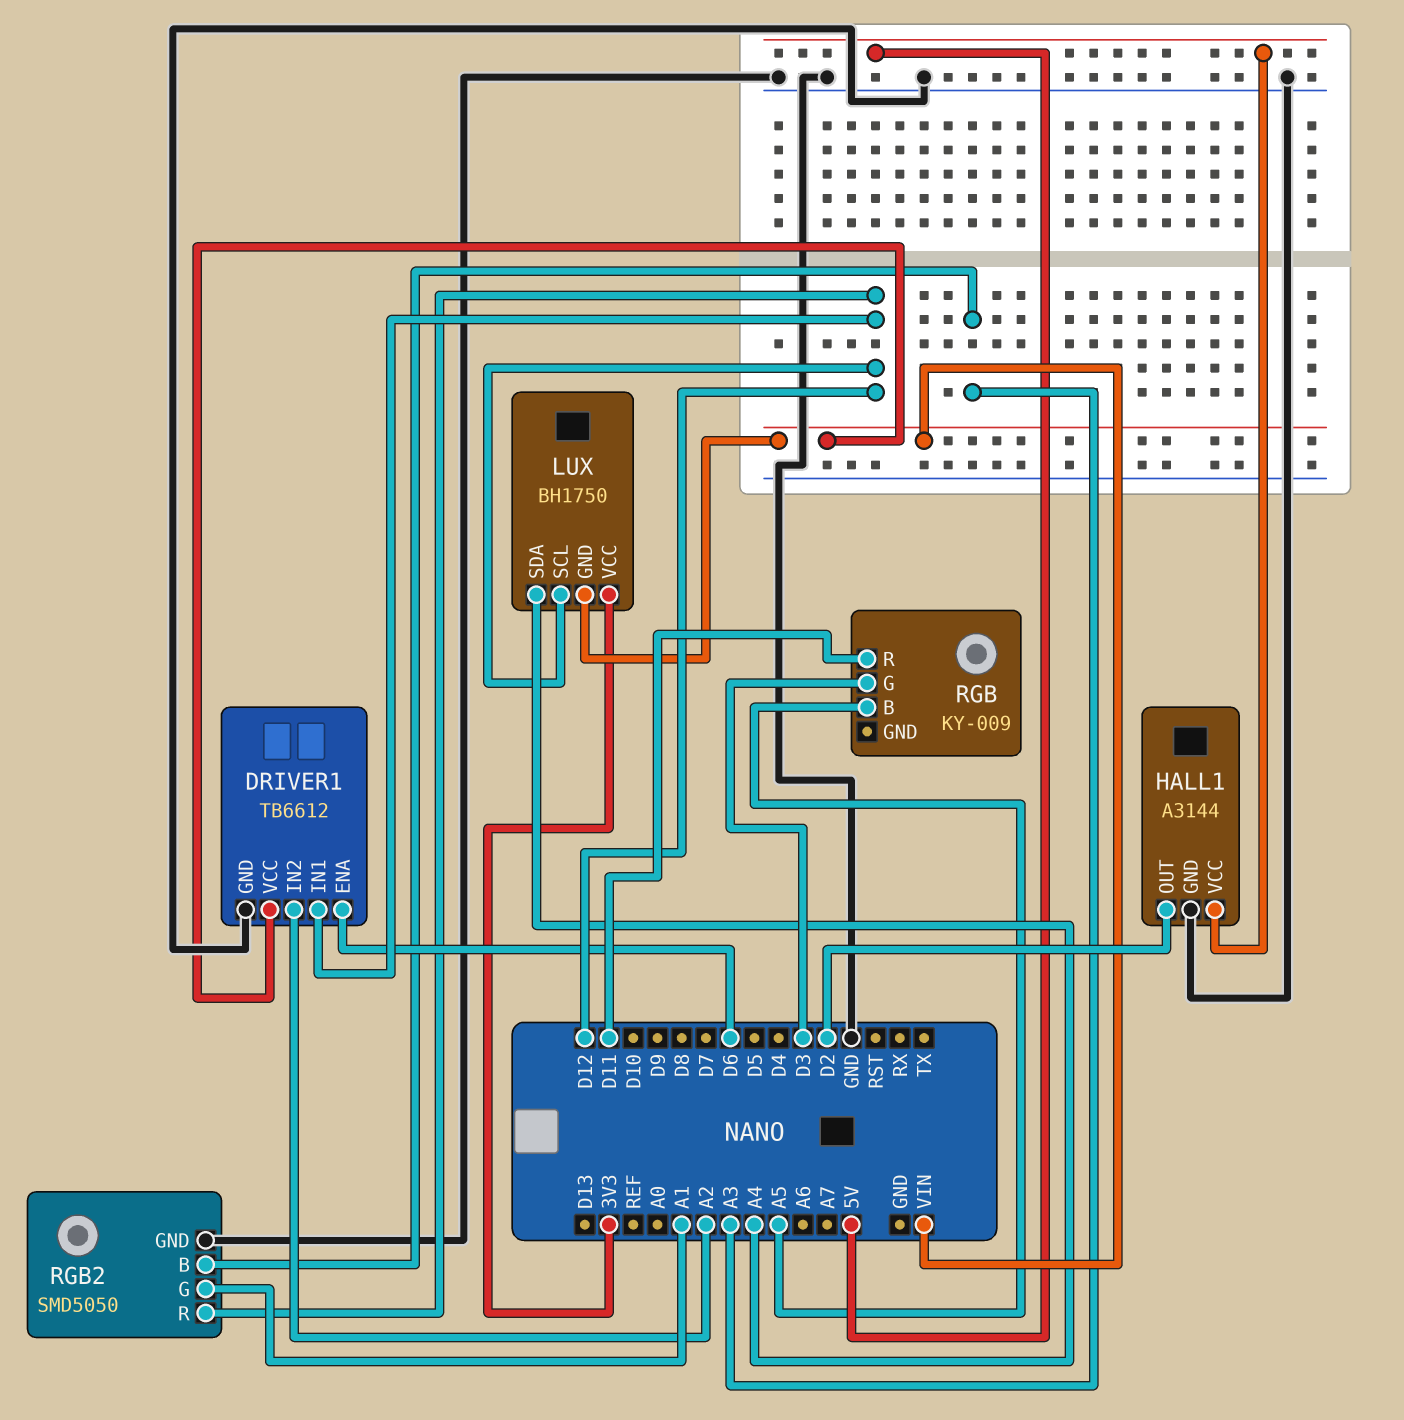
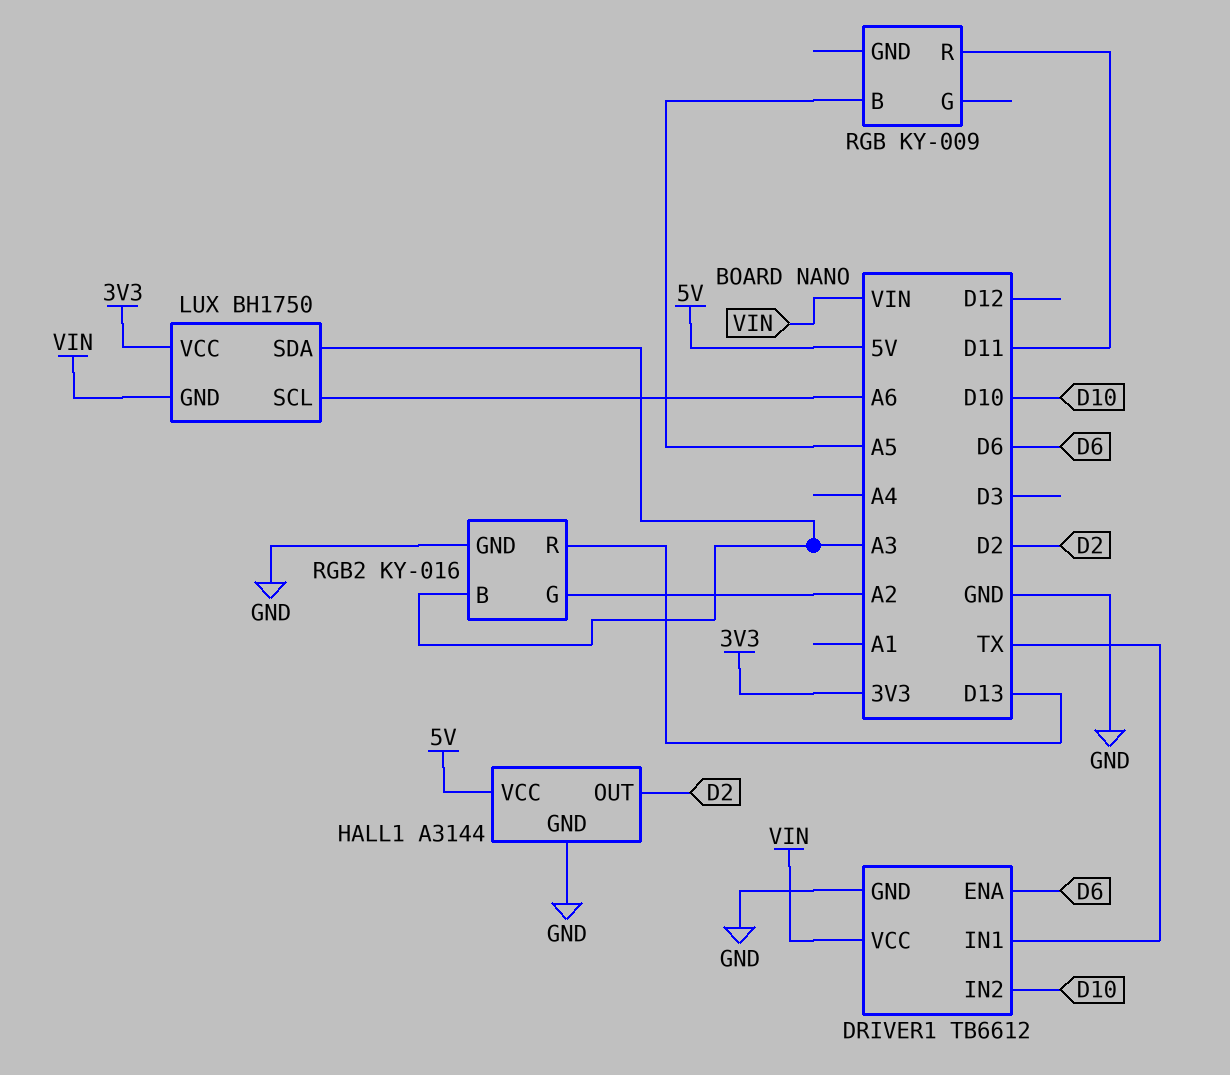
DRIVER1 pin IN1: D12 -> TX
DRIVER1 pin IN2: A2 -> D10
LUX pin SCL: D12 -> A6
LUX pin SDA: A4 -> A3
RGB pin G: D3 -> none
RGB2: SMD5050 -> KY-016
RGB2 pin G: A1 -> A2
RGB2 pin R: D12 -> D13

